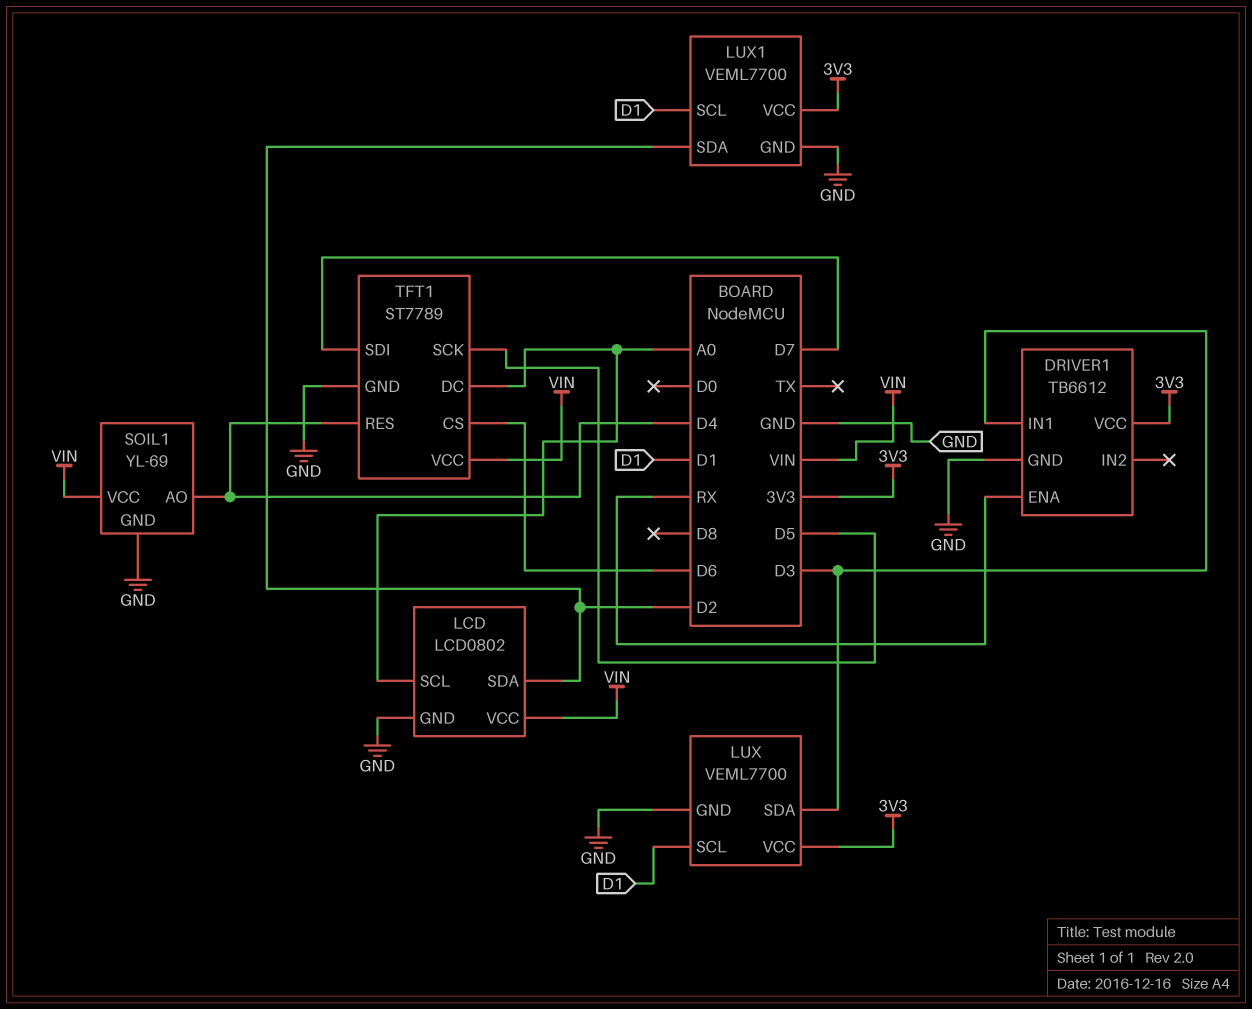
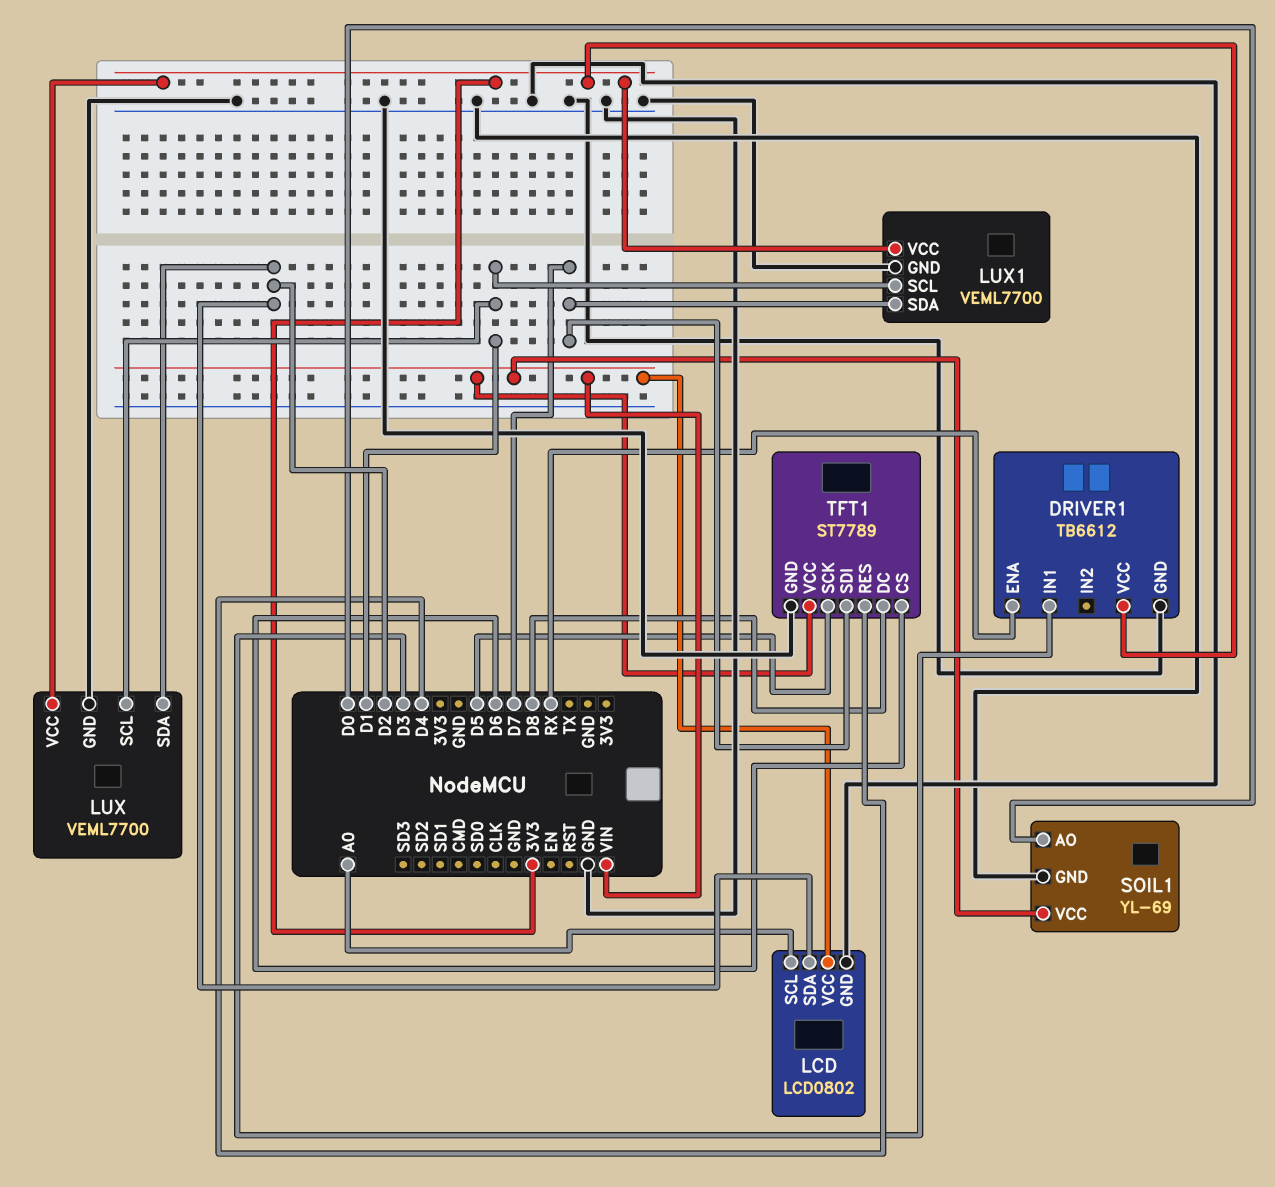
LUX pin SDA: D3 -> D2
LUX1 pin SDA: D2 -> D7
SOIL1 pin AO: D4 -> D0
TFT1 pin DC: A0 -> D8

